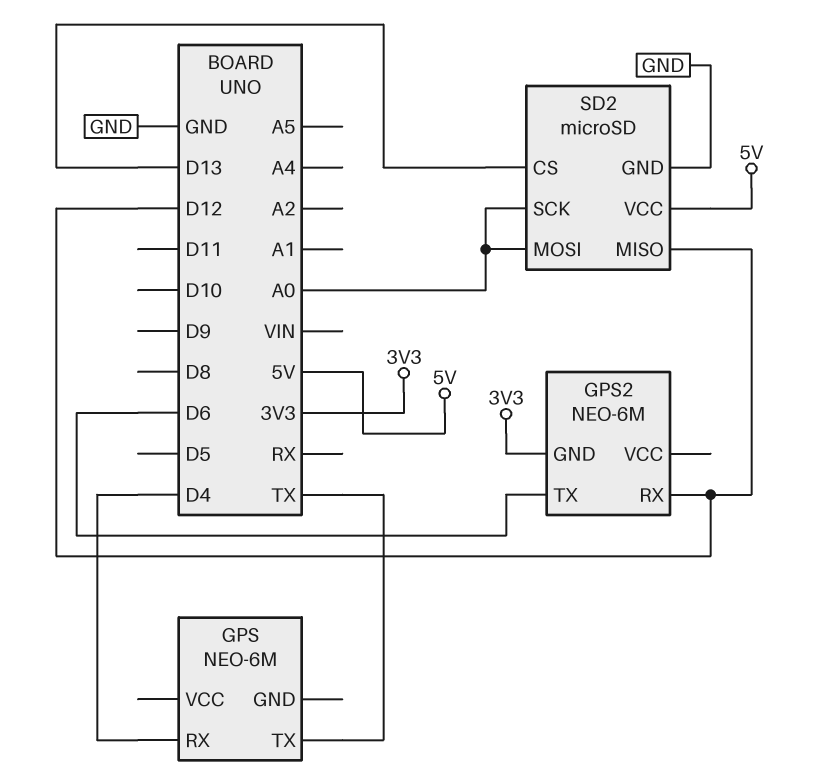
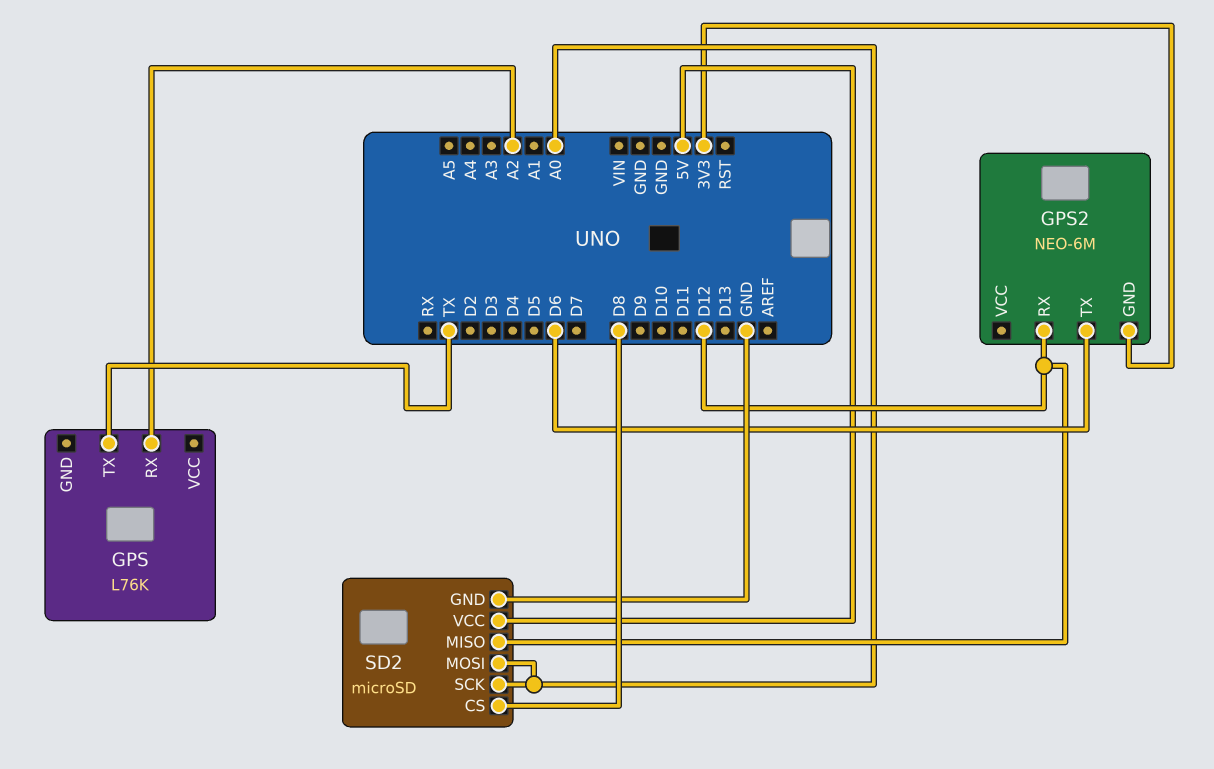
GPS: NEO-6M -> L76K
GPS pin RX: D4 -> A2
SD2 pin CS: D13 -> D8

